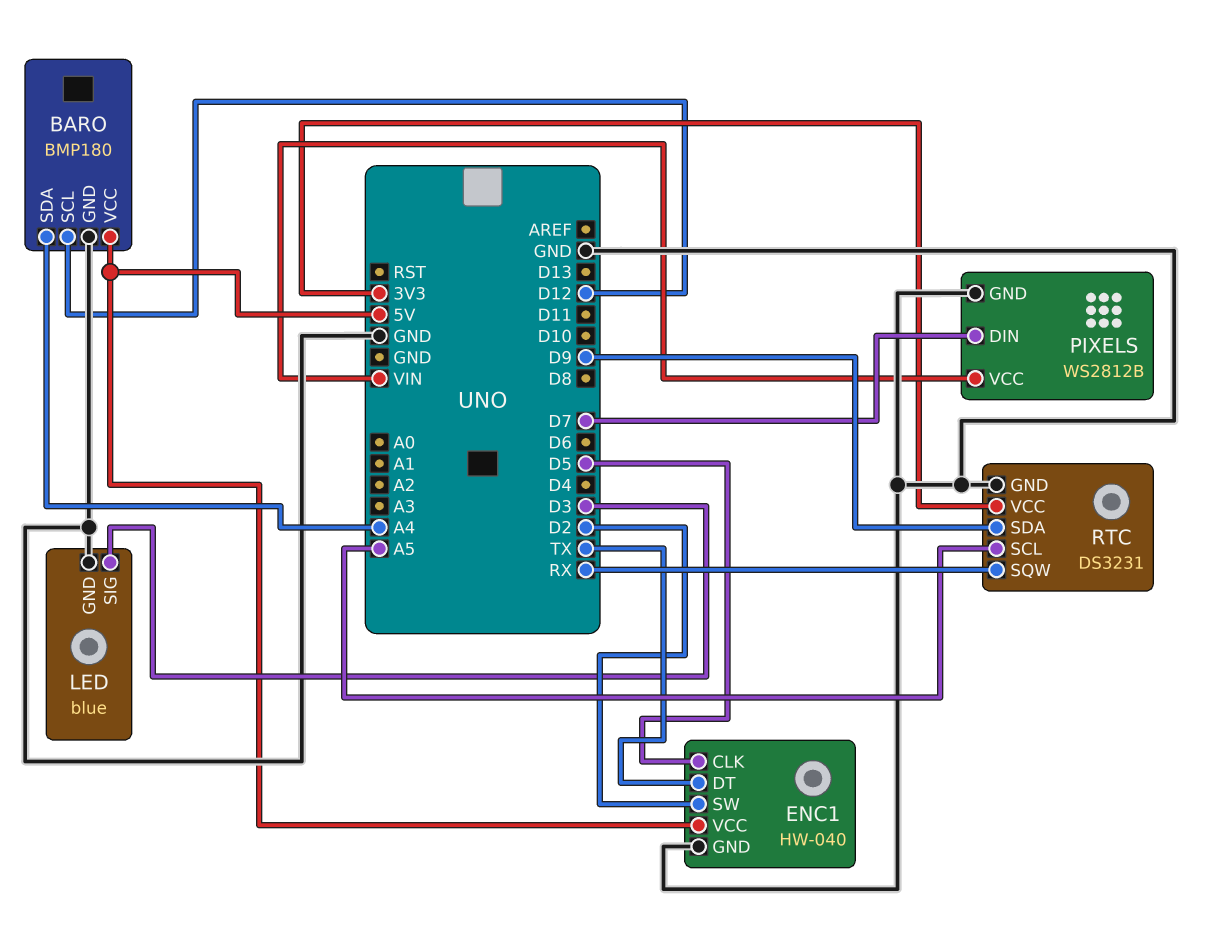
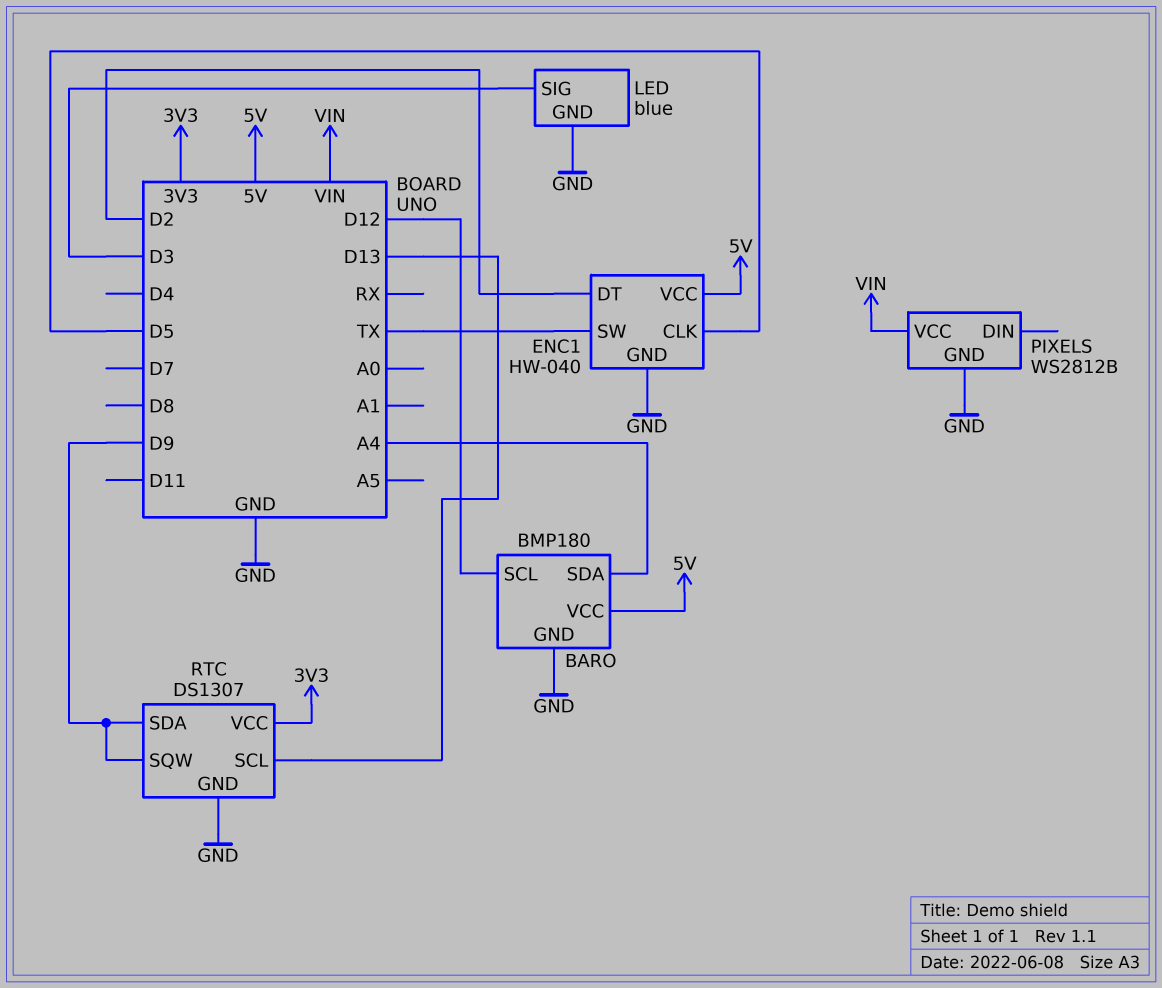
ENC1 pin DT: TX -> D2
ENC1 pin SW: D2 -> TX
PIXELS pin DIN: D7 -> none
RTC: DS3231 -> DS1307
RTC pin SCL: A5 -> D13
RTC pin SQW: RX -> D9

